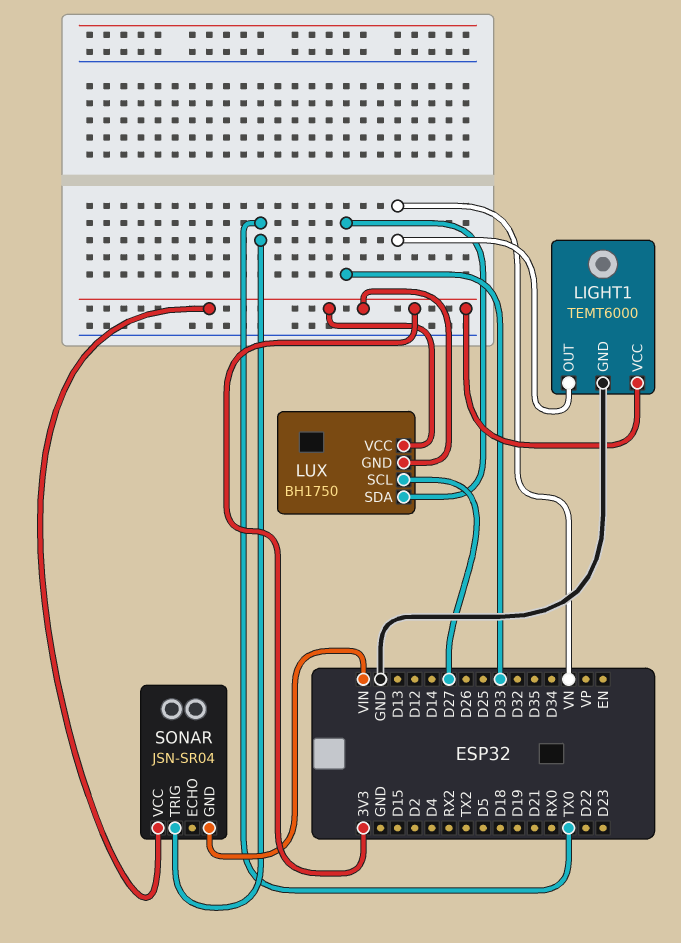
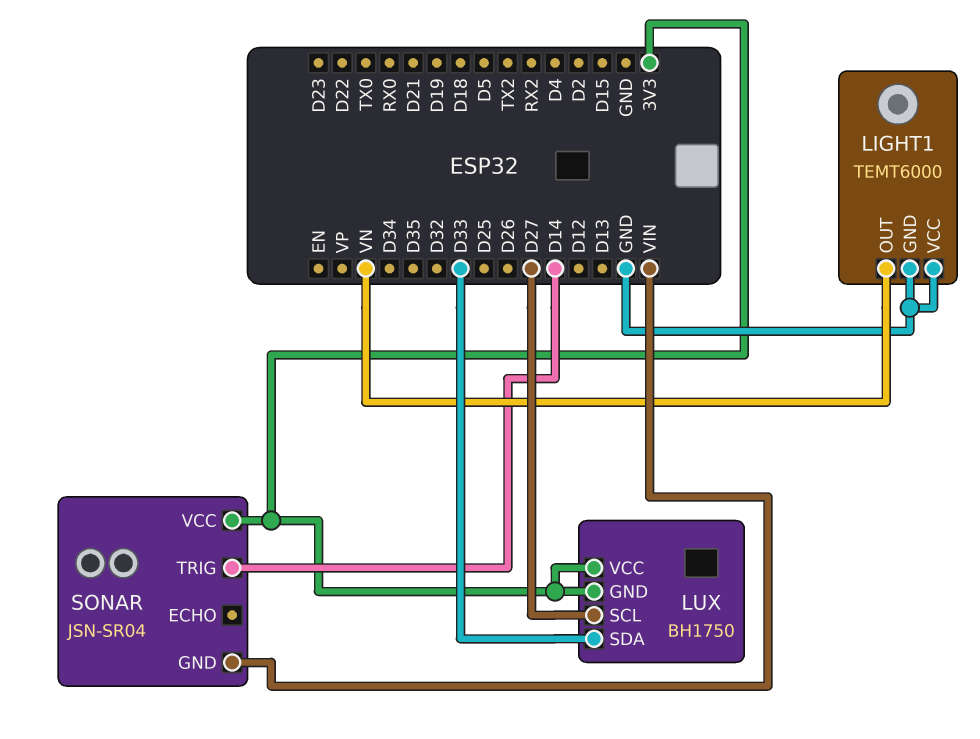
LIGHT1 pin VCC: 3V3 -> GND
SONAR pin TRIG: TX0 -> D14

